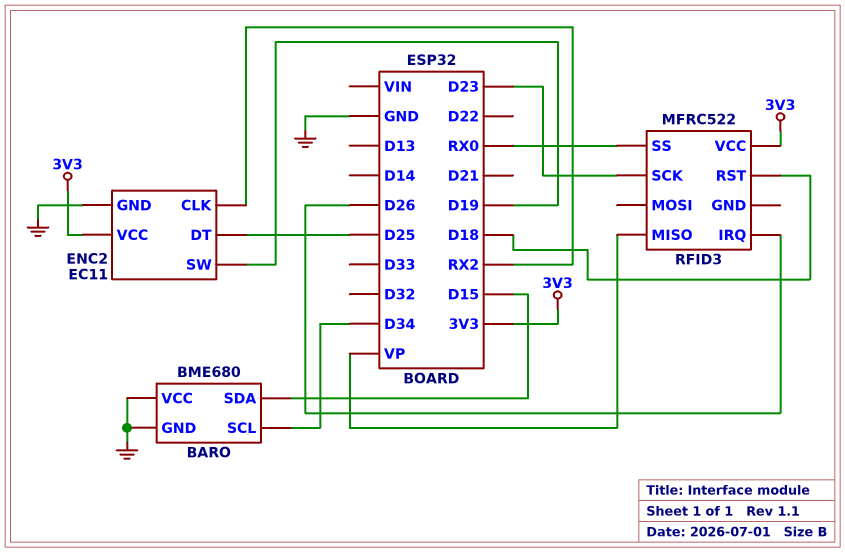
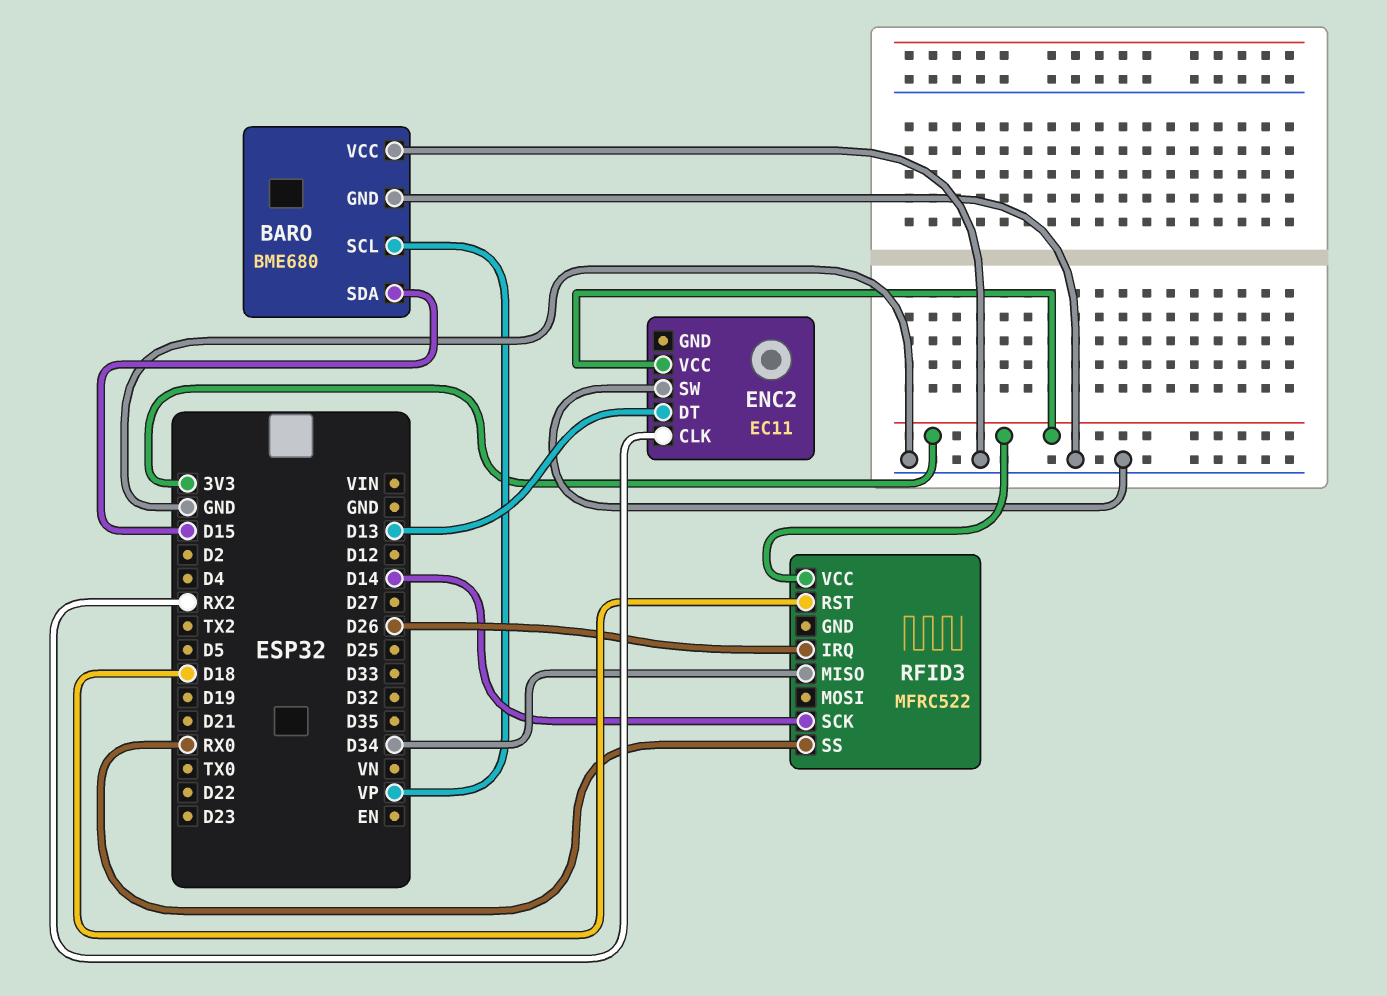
BARO pin SCL: D34 -> VP
ENC2 pin DT: D25 -> D13
ENC2 pin GND: GND -> none
ENC2 pin SW: D19 -> GND
RFID3 pin MISO: VP -> D34
RFID3 pin SCK: D23 -> D14

